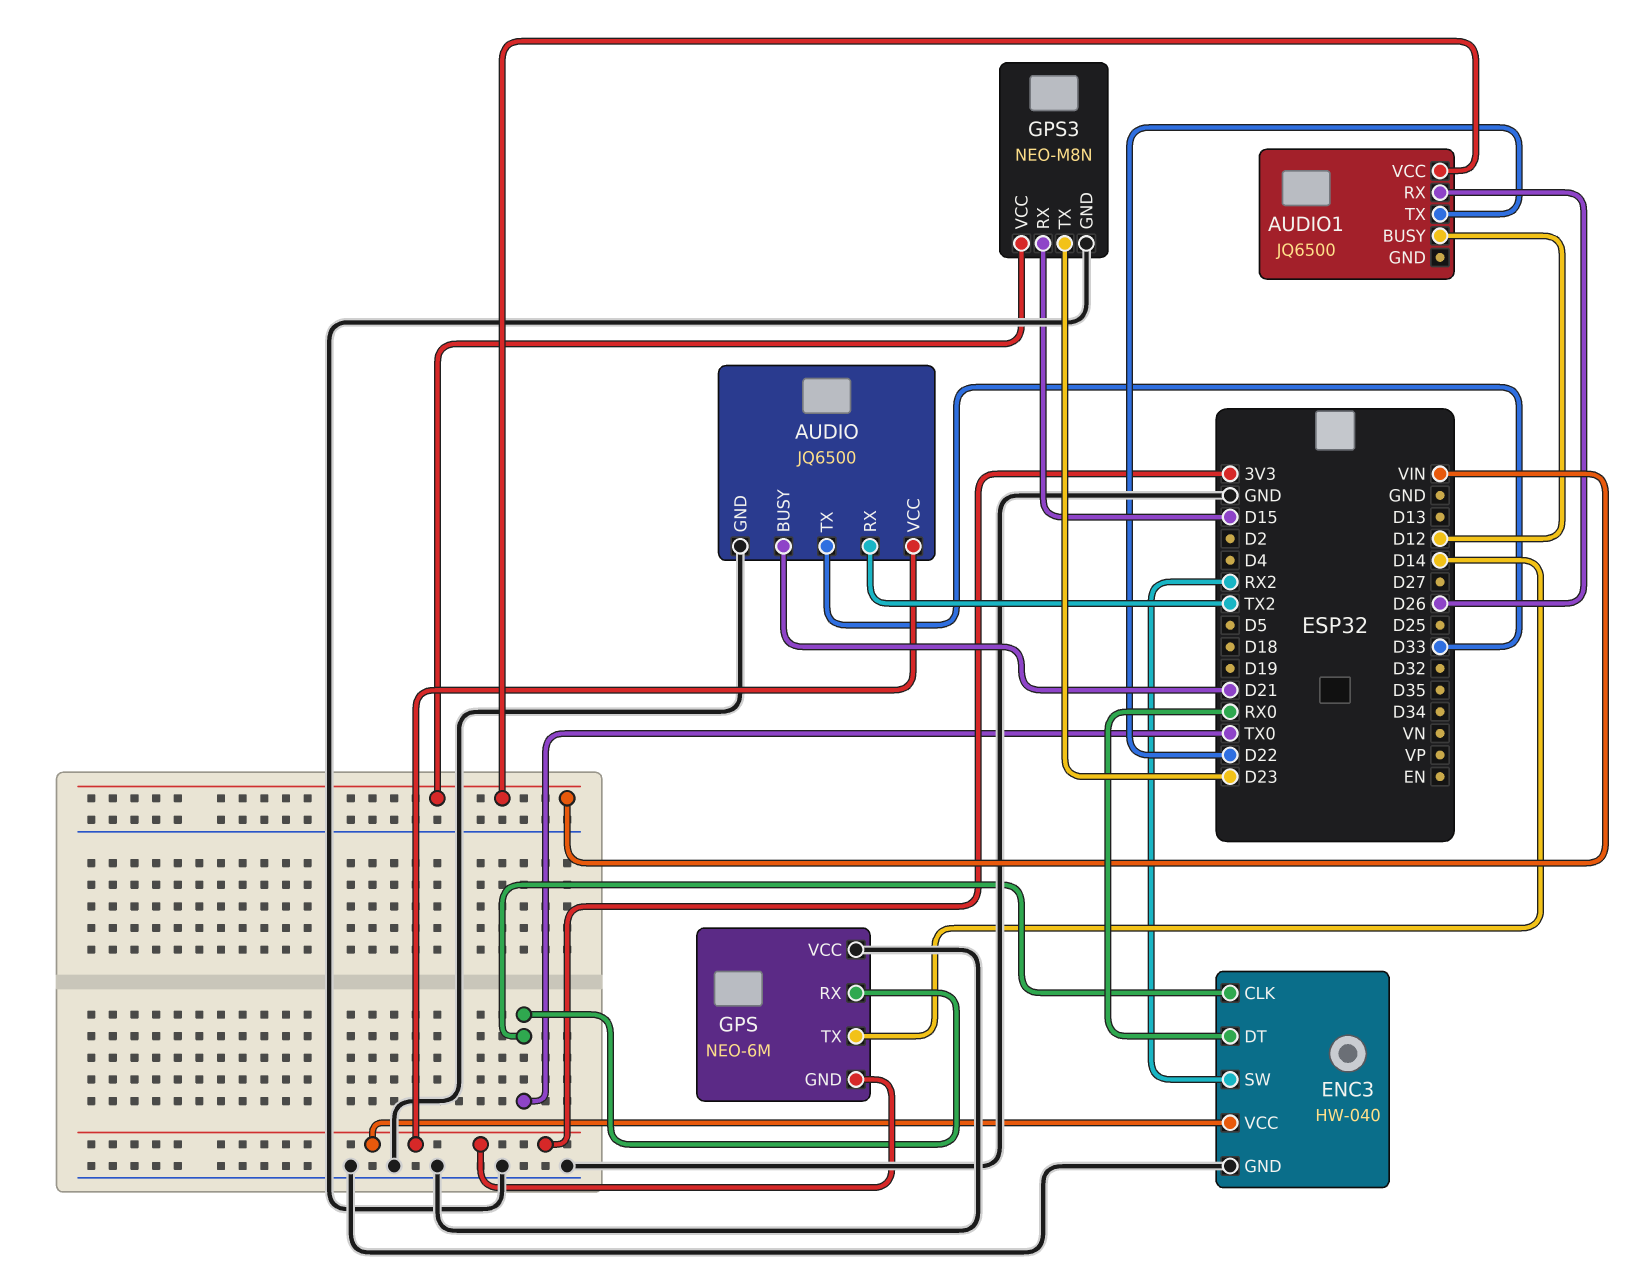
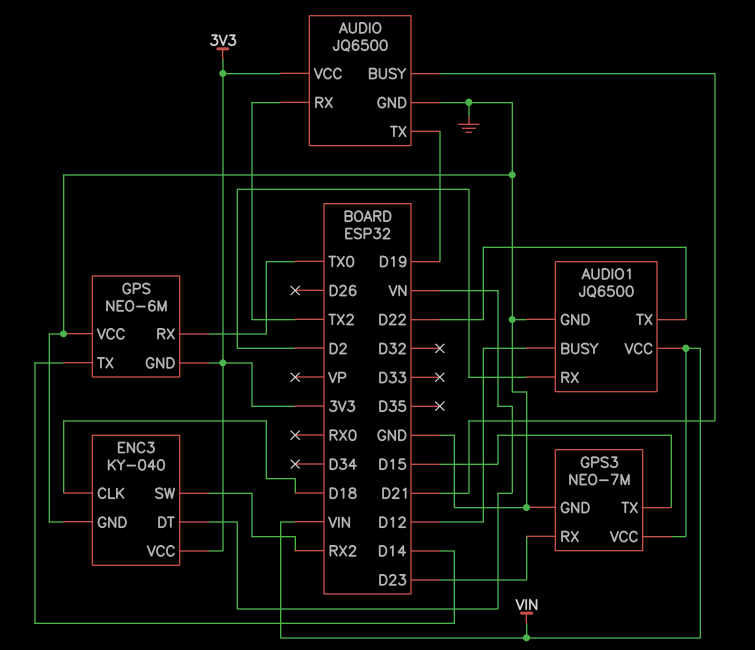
AUDIO pin TX: D33 -> D19
AUDIO1 pin GND: none -> GND
AUDIO1 pin RX: D26 -> D2
ENC3: HW-040 -> KY-040
ENC3 pin CLK: TX0 -> D18
ENC3 pin DT: RX0 -> VN
GPS3: NEO-M8N -> NEO-7M
GPS3 pin RX: D15 -> D23
GPS3 pin TX: D23 -> D15

